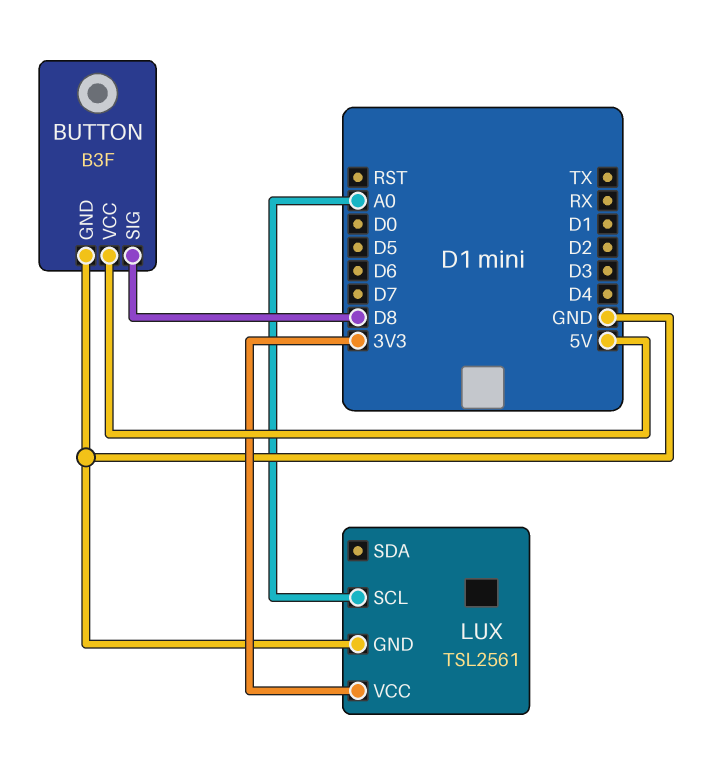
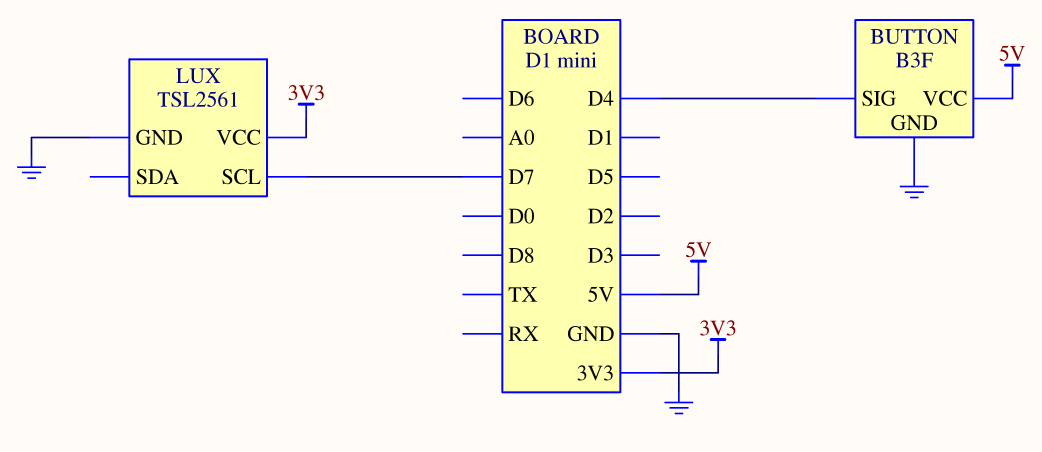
BUTTON pin SIG: D8 -> D4
LUX pin SCL: A0 -> D7

